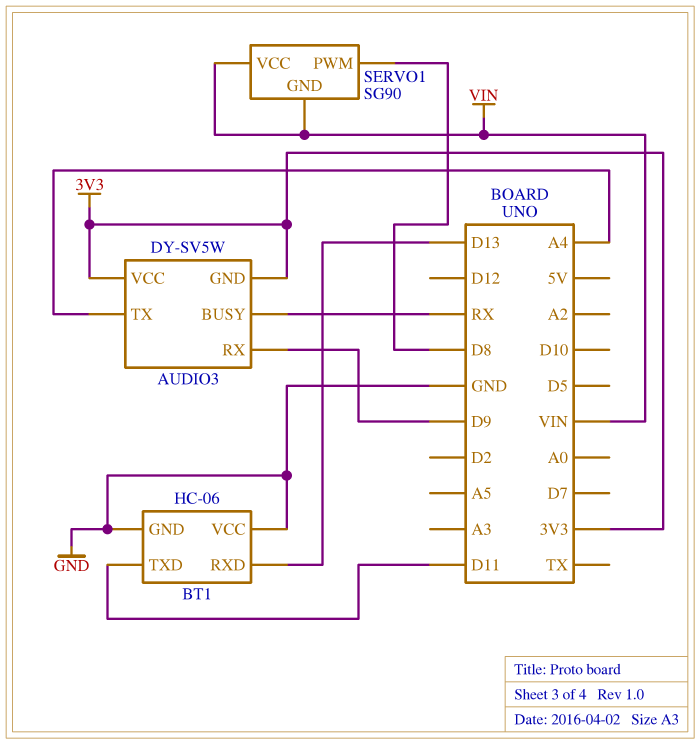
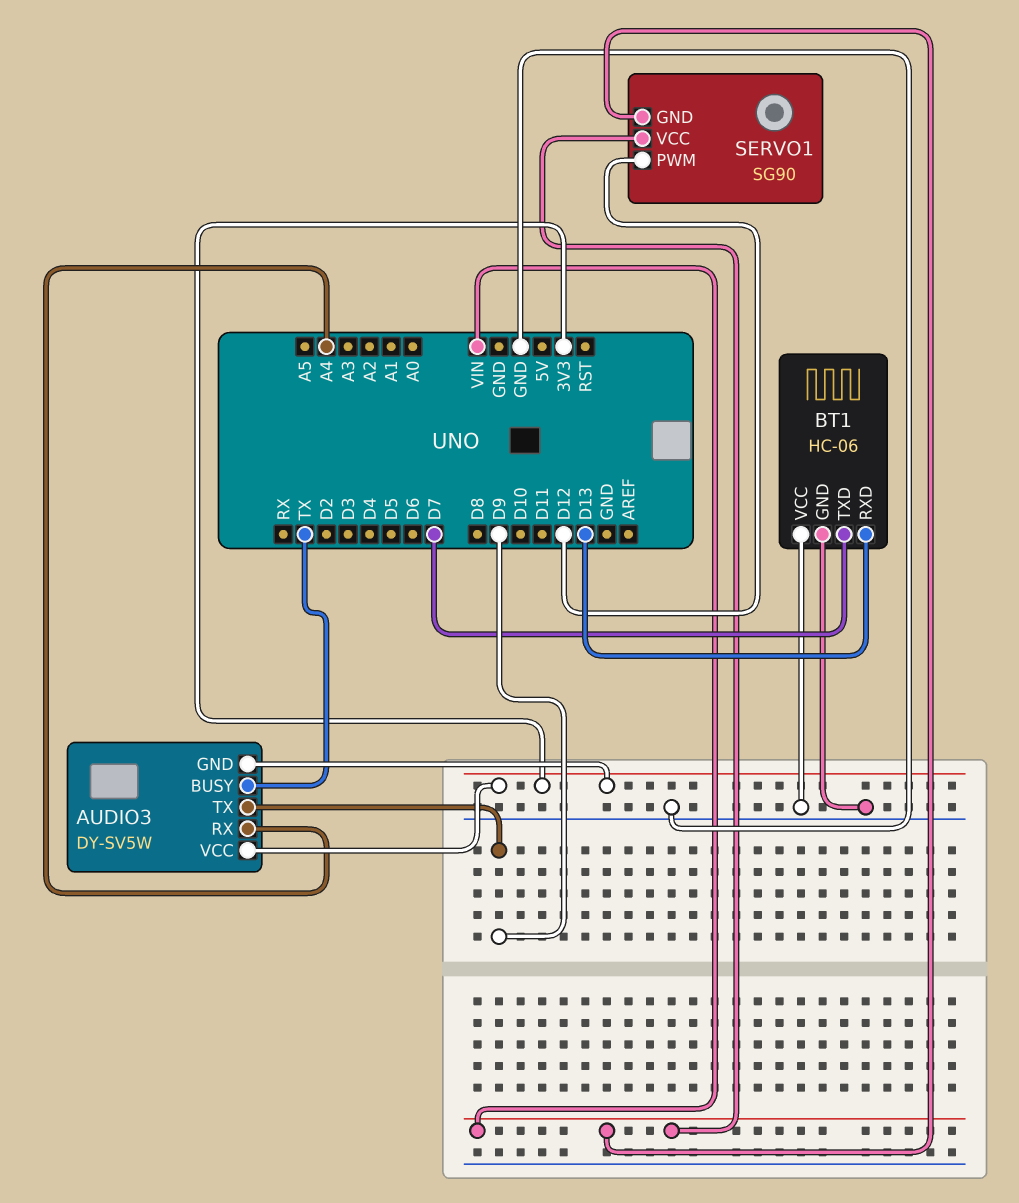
AUDIO3 pin BUSY: RX -> TX
AUDIO3 pin RX: D9 -> A4
AUDIO3 pin TX: A4 -> D9
BT1 pin TXD: D11 -> D7
SERVO1 pin PWM: D8 -> D12

